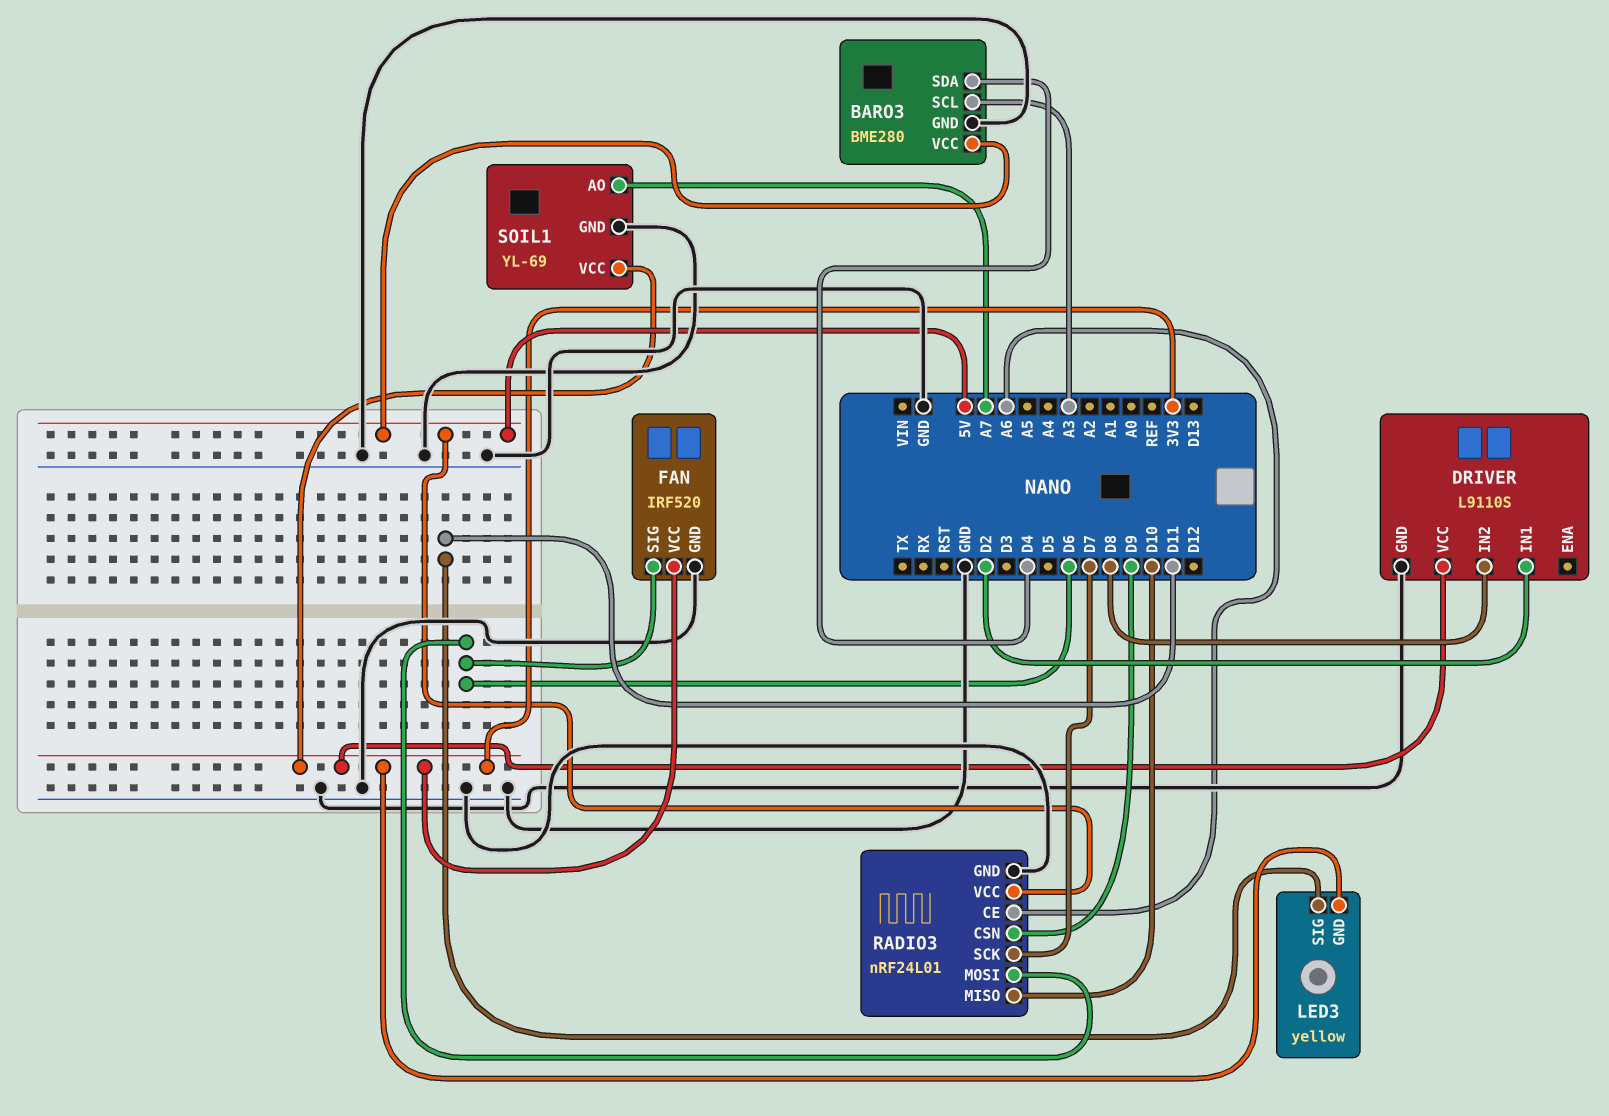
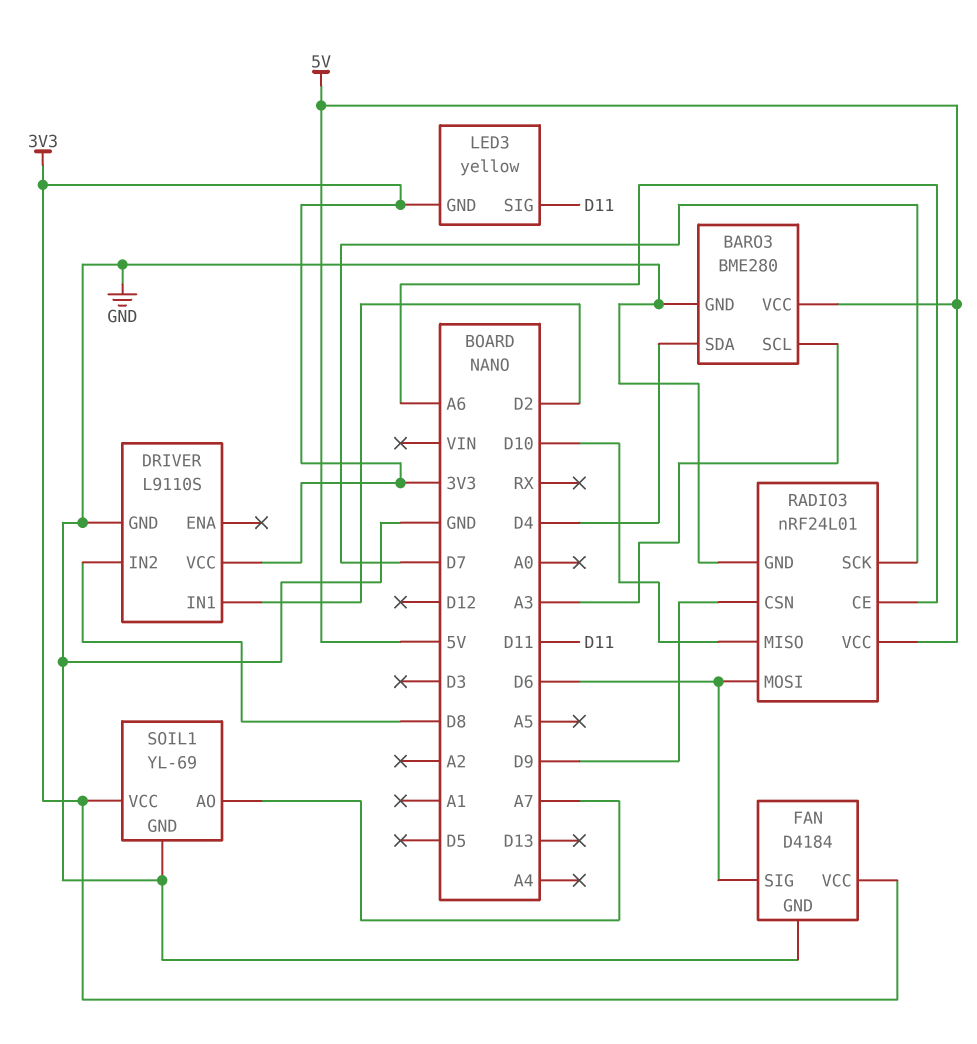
FAN: IRF520 -> D4184

